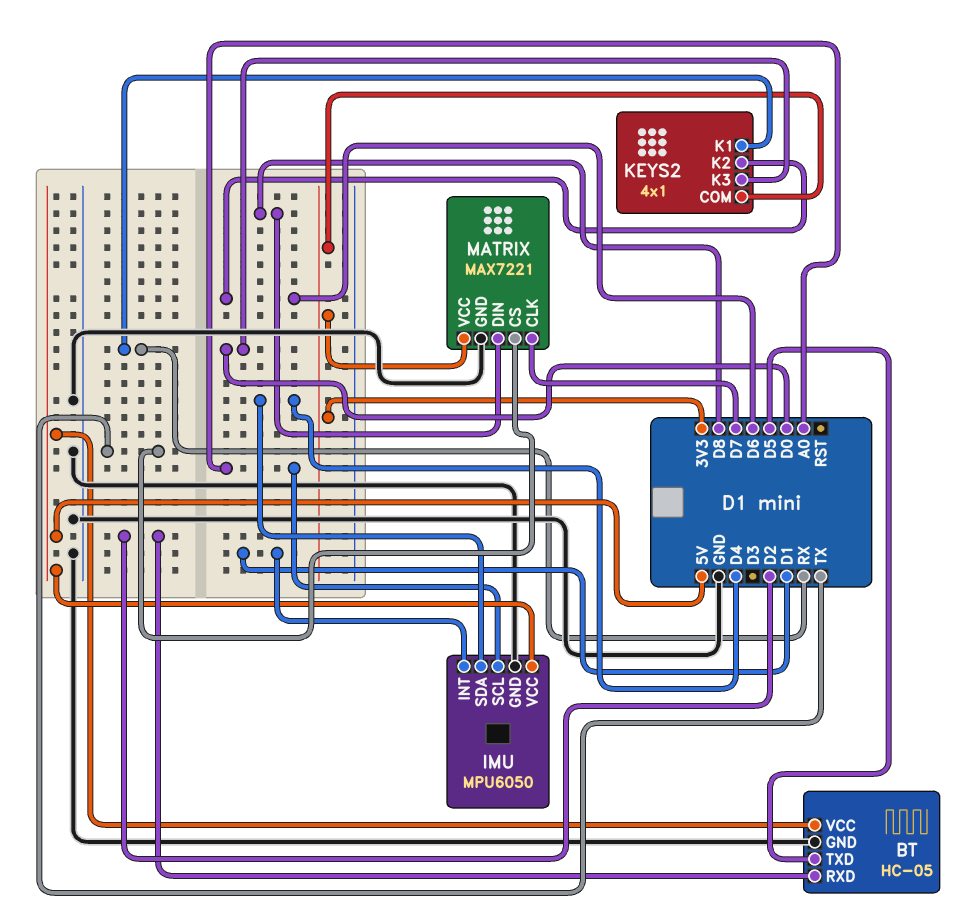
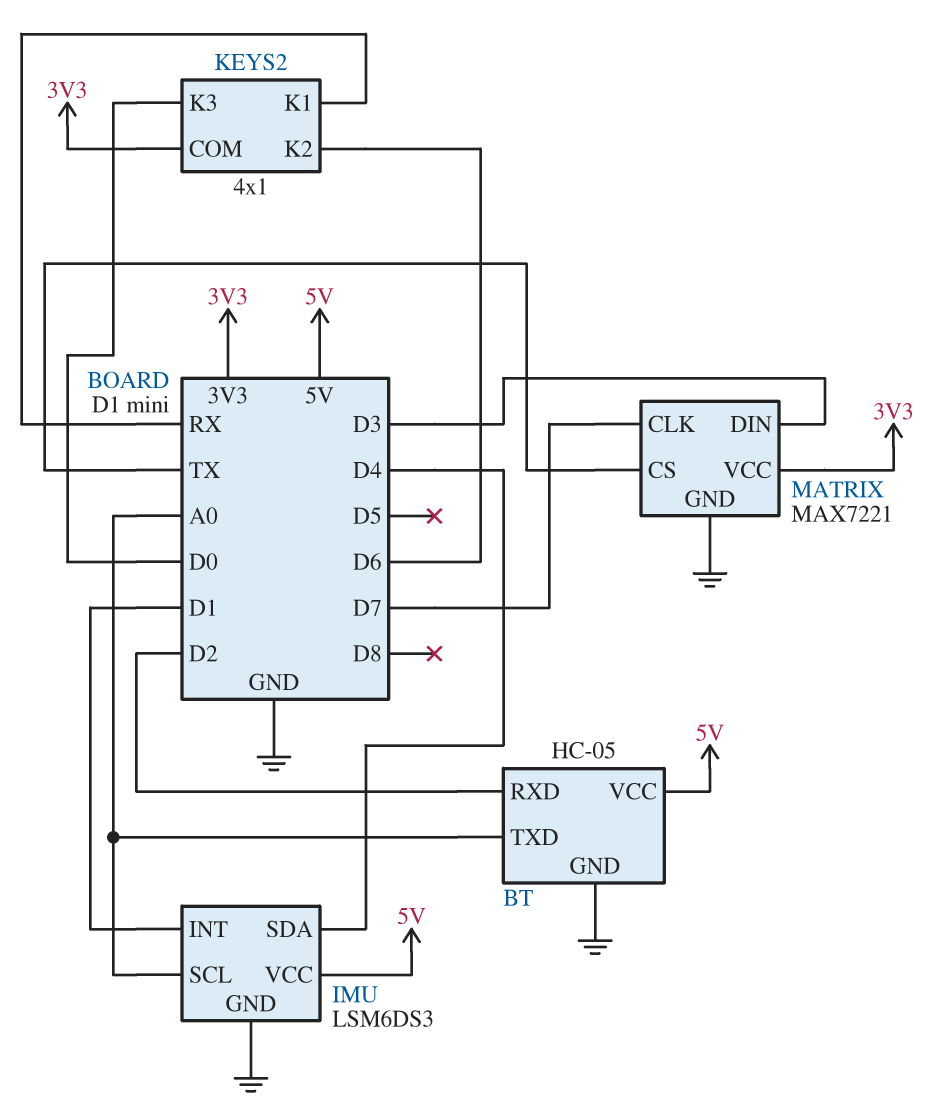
BT pin TXD: D5 -> A0
IMU: MPU6050 -> LSM6DS3
MATRIX pin DIN: D8 -> D3

